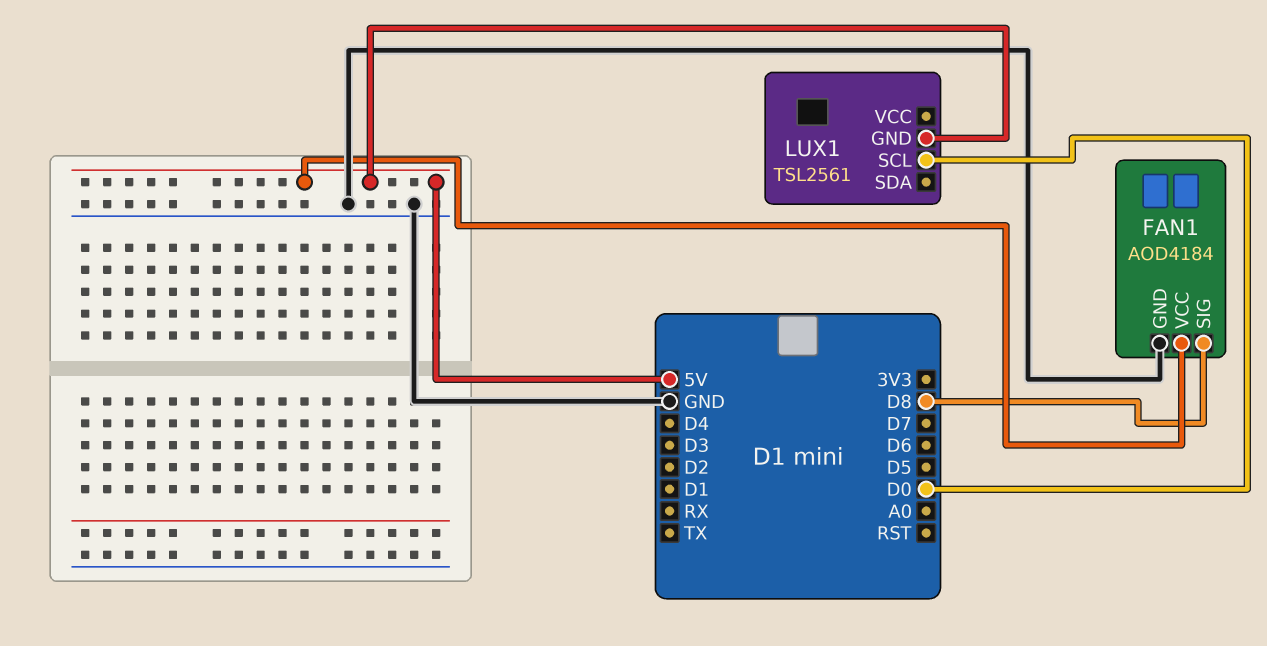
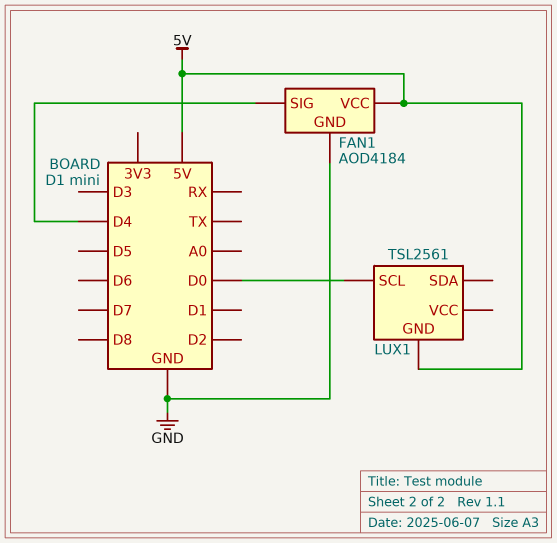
FAN1 pin SIG: D8 -> D4

